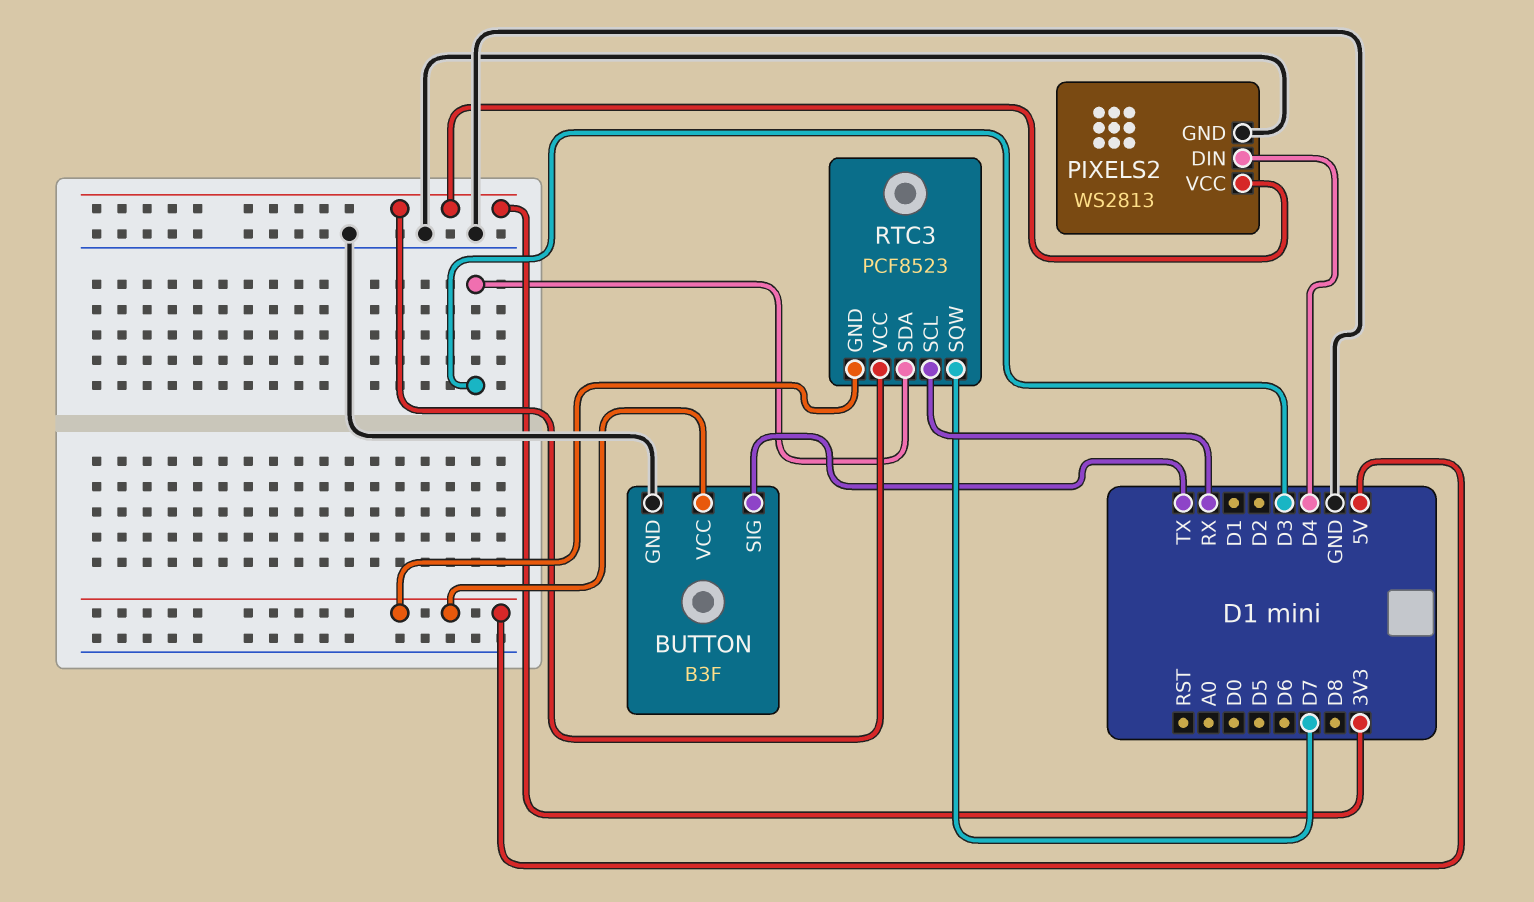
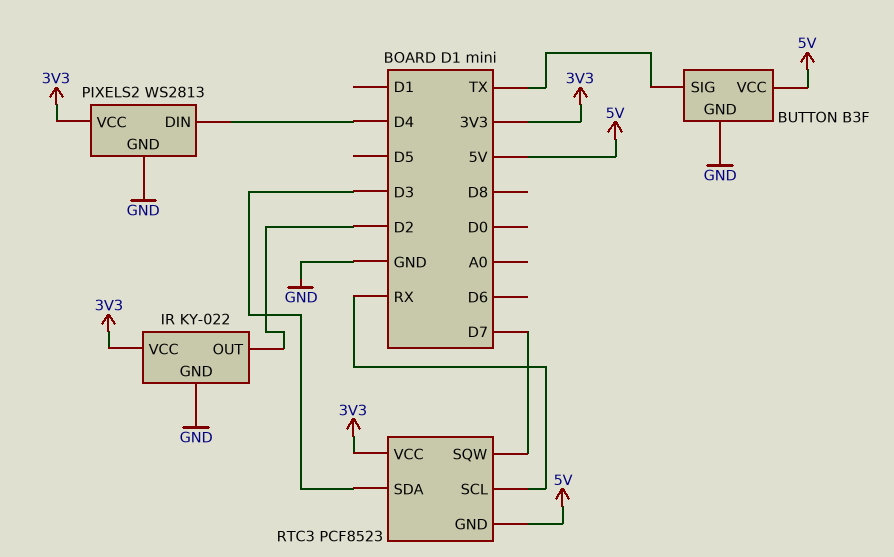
IR: none -> KY-022
IR pin GND: none -> GND
IR pin OUT: none -> D2
IR pin VCC: none -> 3V3

